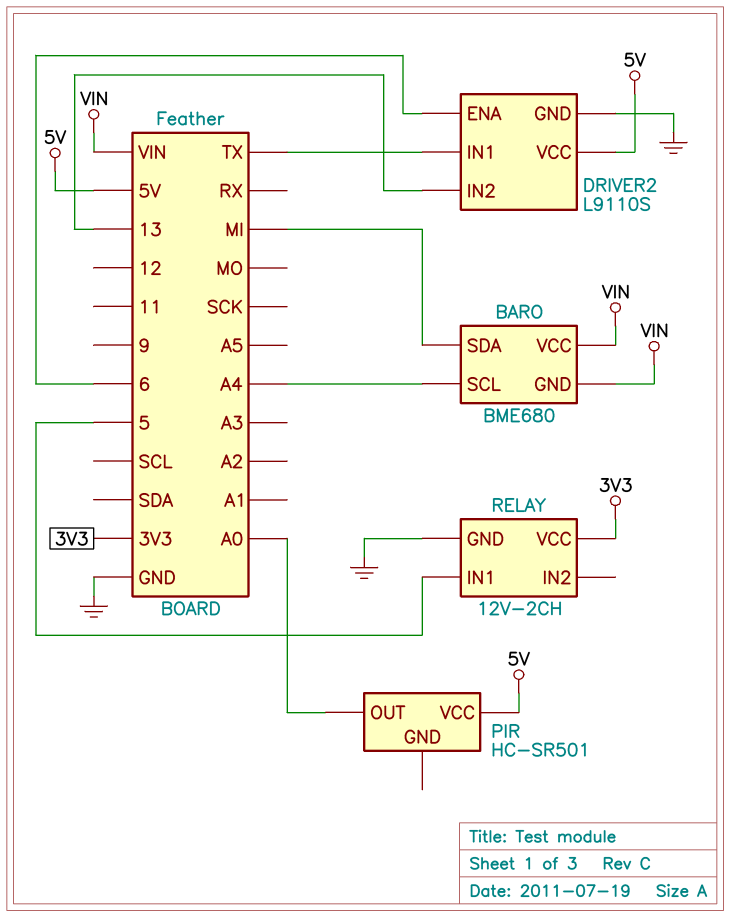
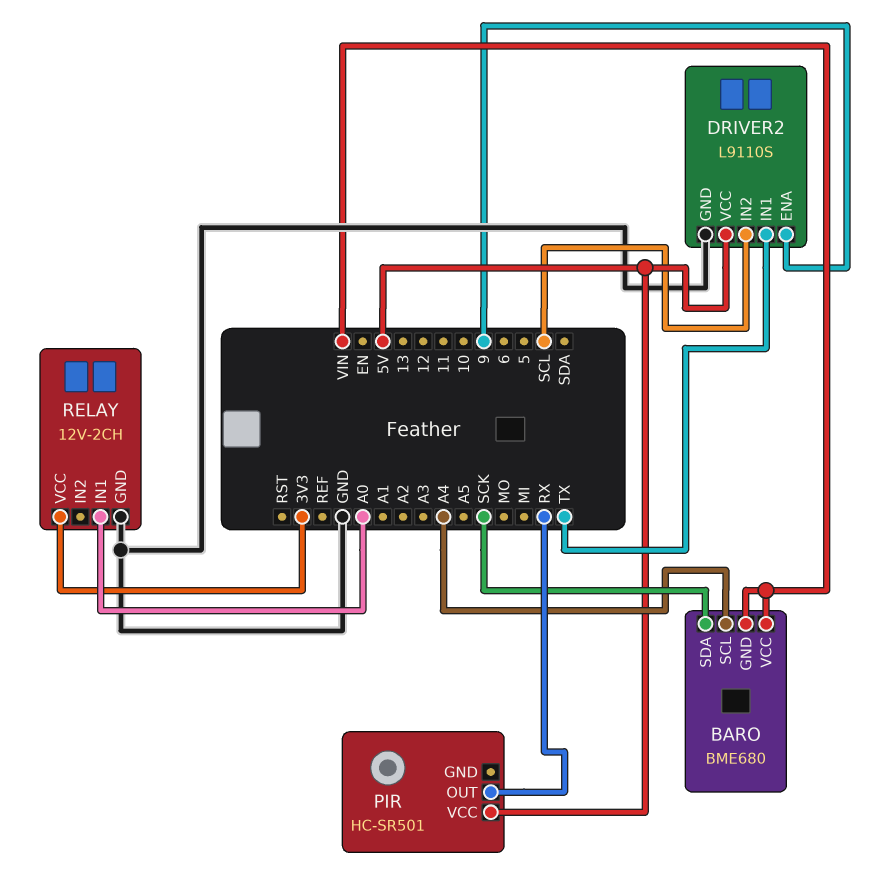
BARO pin SDA: MI -> SCK
DRIVER2 pin ENA: 6 -> 9
DRIVER2 pin IN2: 13 -> SCL
PIR pin OUT: A0 -> RX
RELAY pin IN1: 5 -> A0

